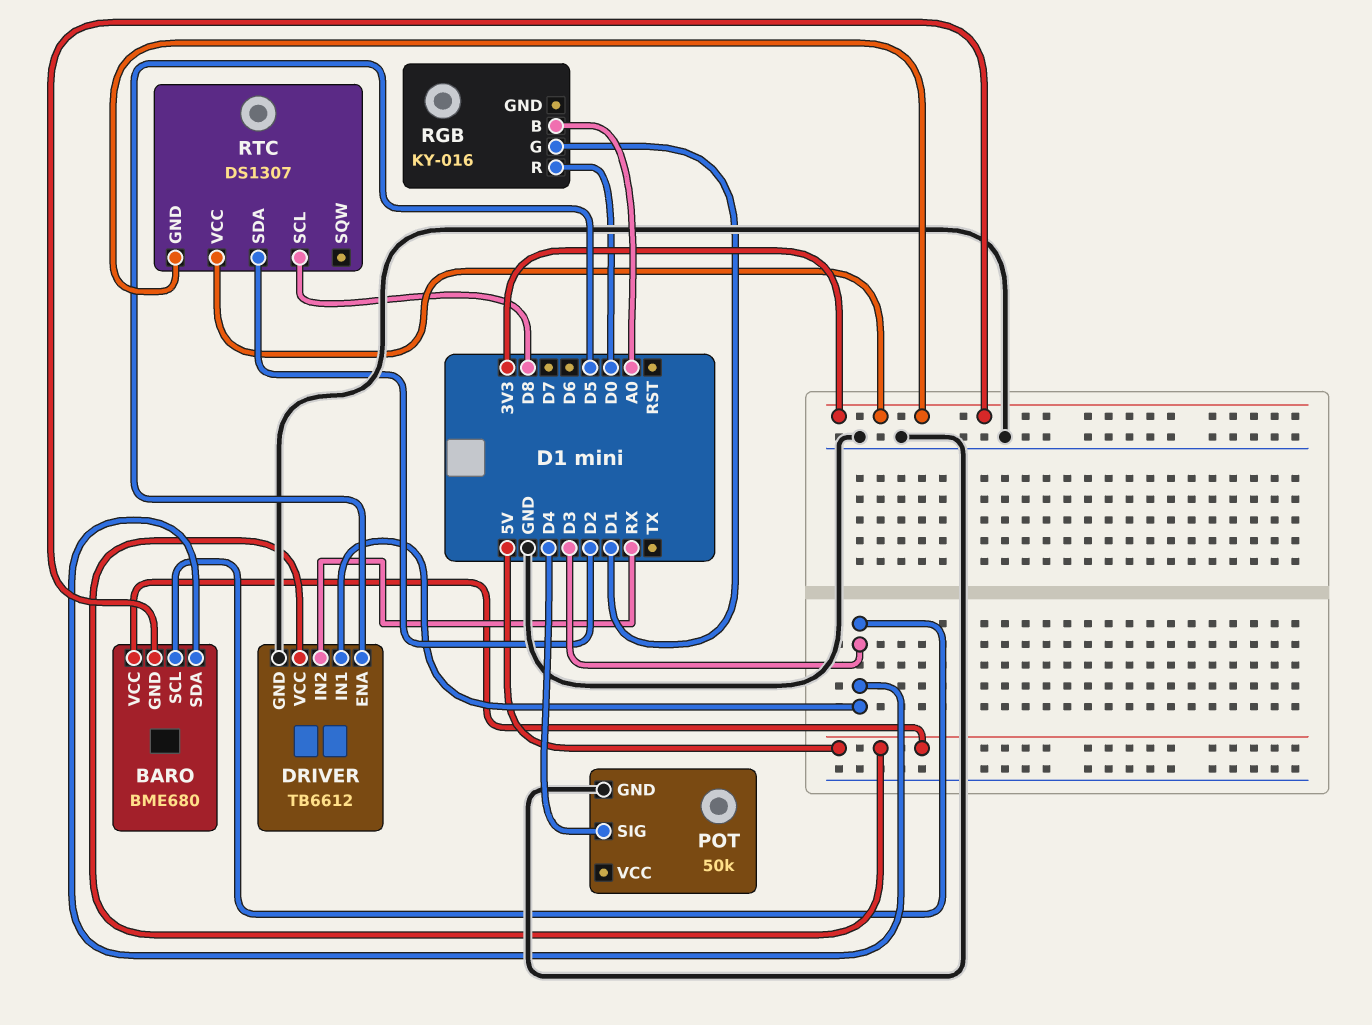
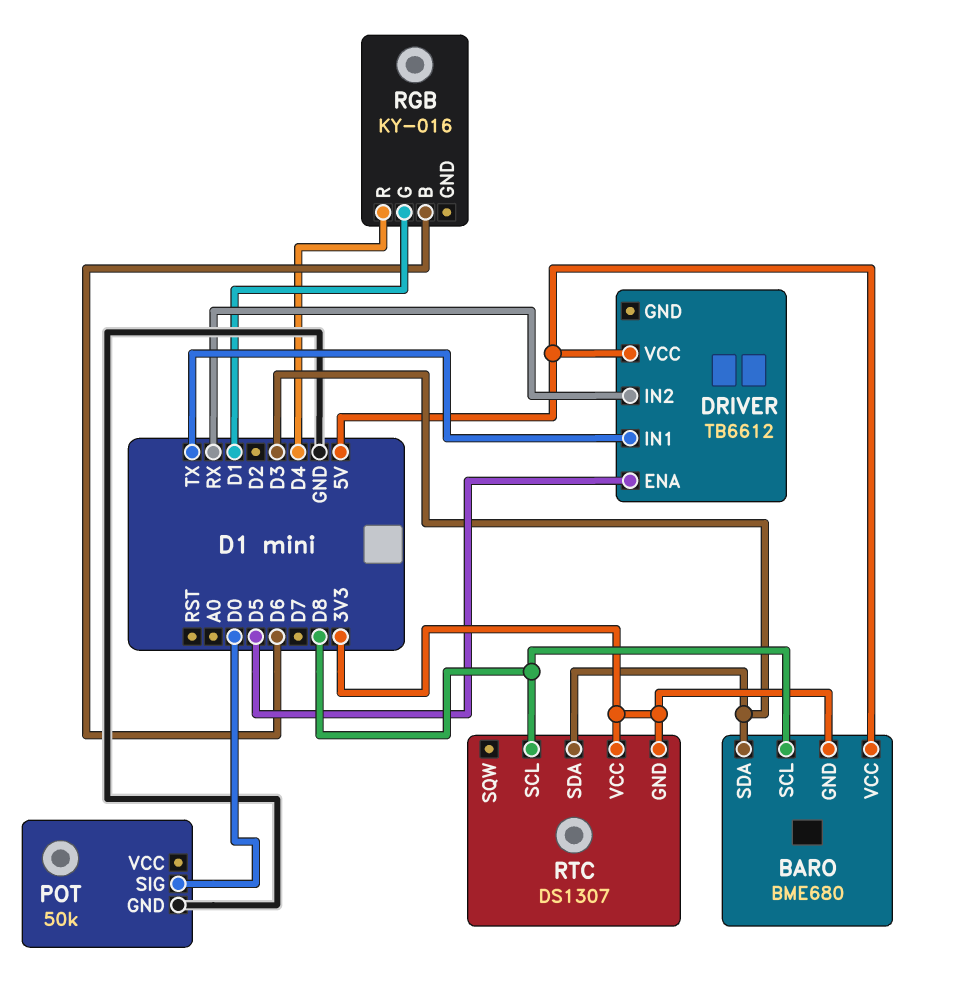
BARO pin SCL: D3 -> D8
DRIVER pin GND: GND -> none
DRIVER pin IN1: D3 -> TX
POT pin SIG: D4 -> D0
RGB pin B: A0 -> D6
RGB pin R: D0 -> D4
RTC pin SDA: D2 -> D3

